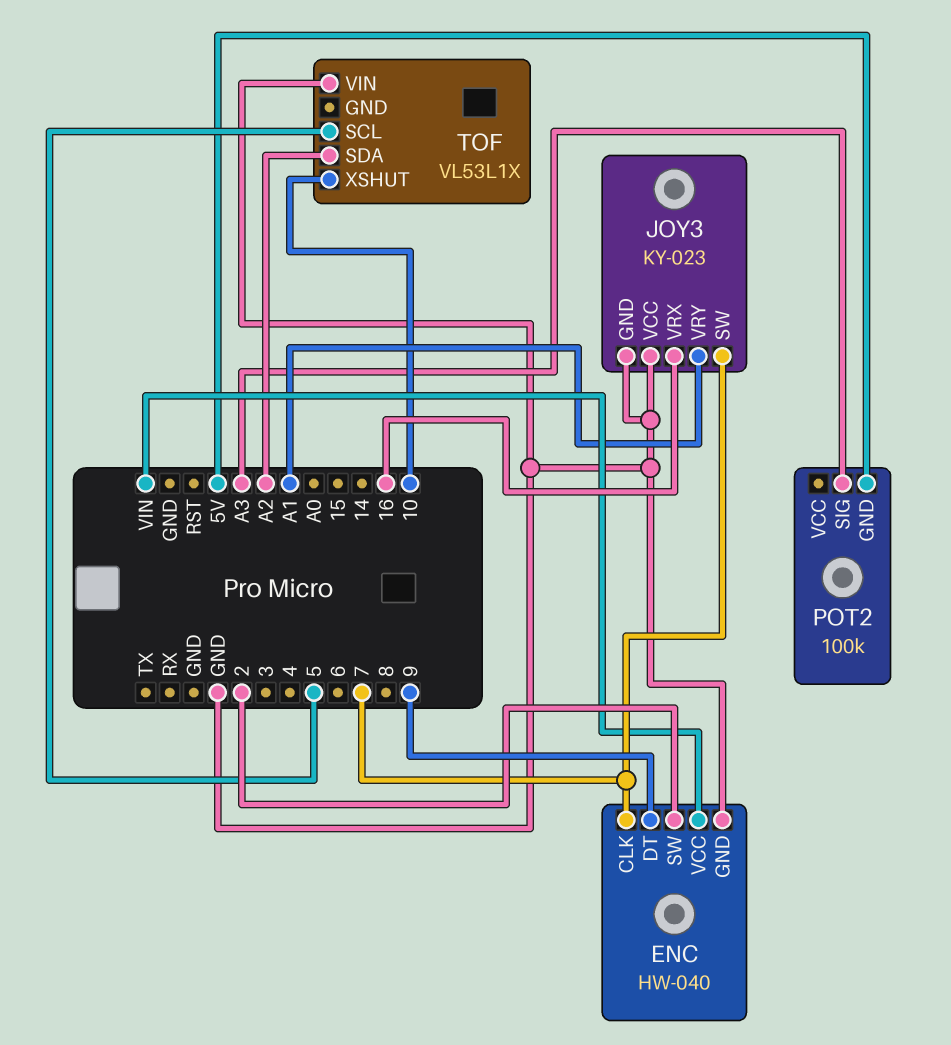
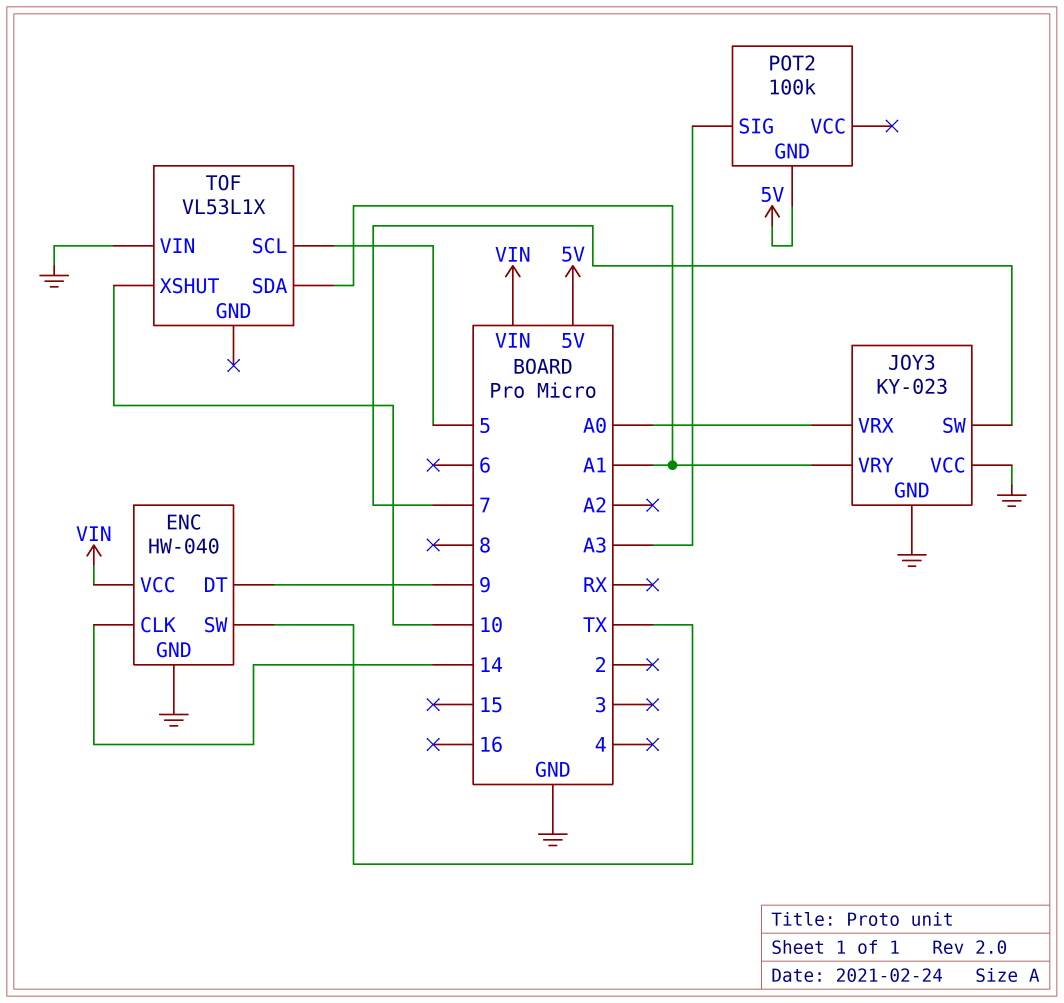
ENC pin CLK: 7 -> 14
ENC pin SW: 2 -> TX
JOY3 pin VRX: 16 -> A0
TOF pin SDA: A2 -> A1

